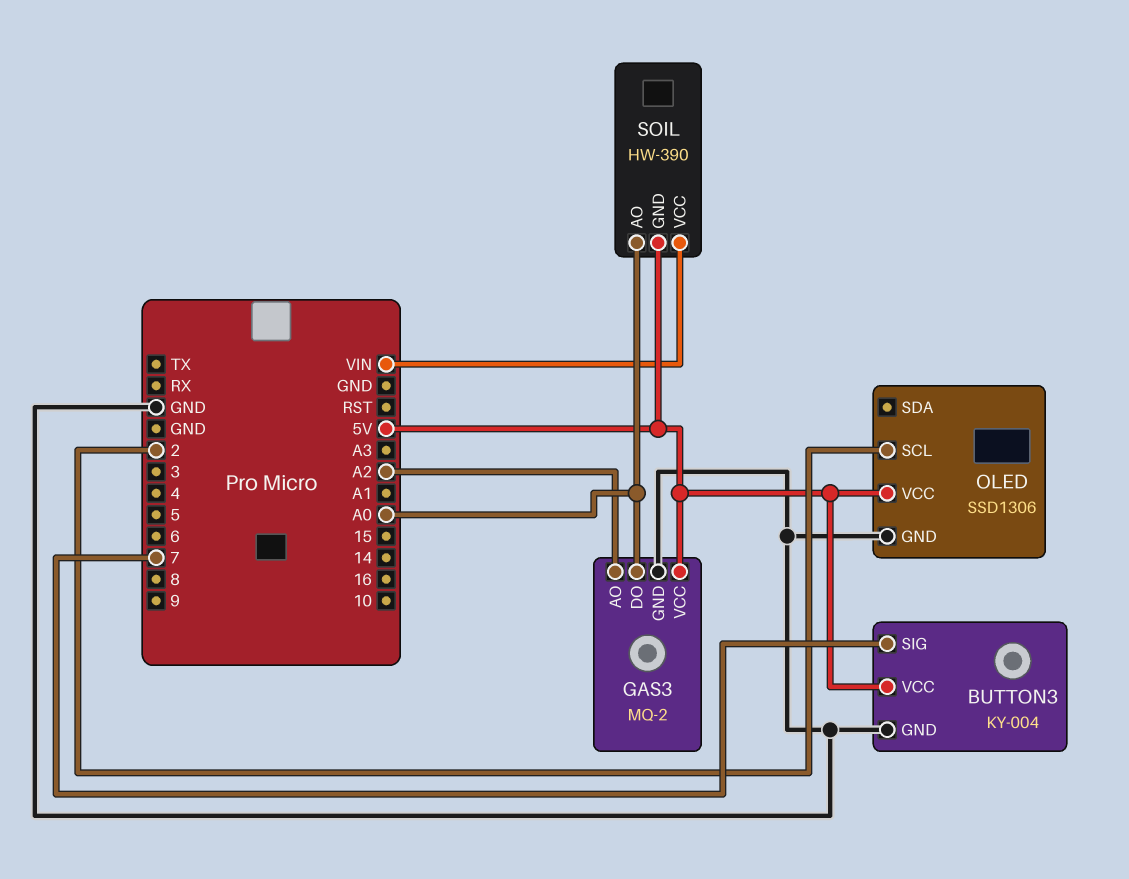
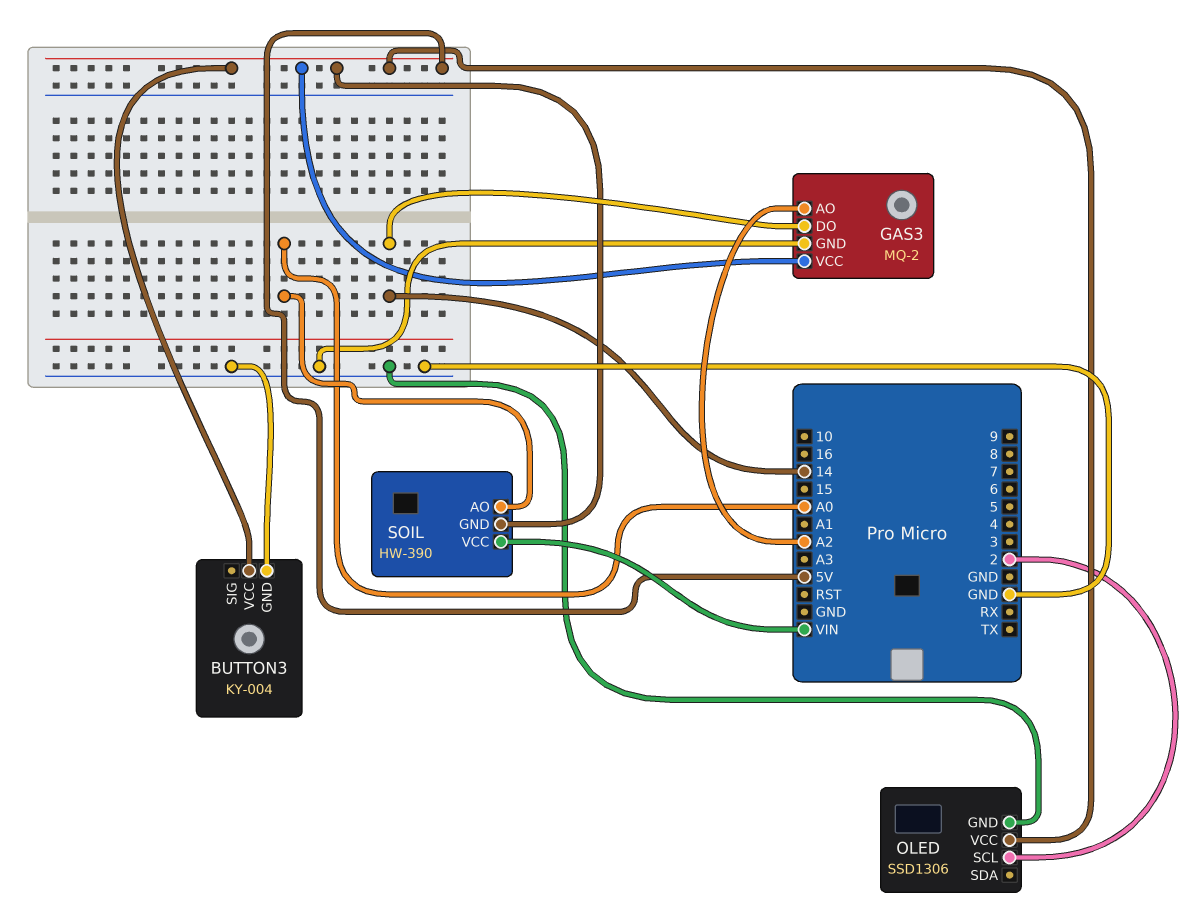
BUTTON3 pin SIG: 7 -> none
GAS3 pin DO: A0 -> 14

